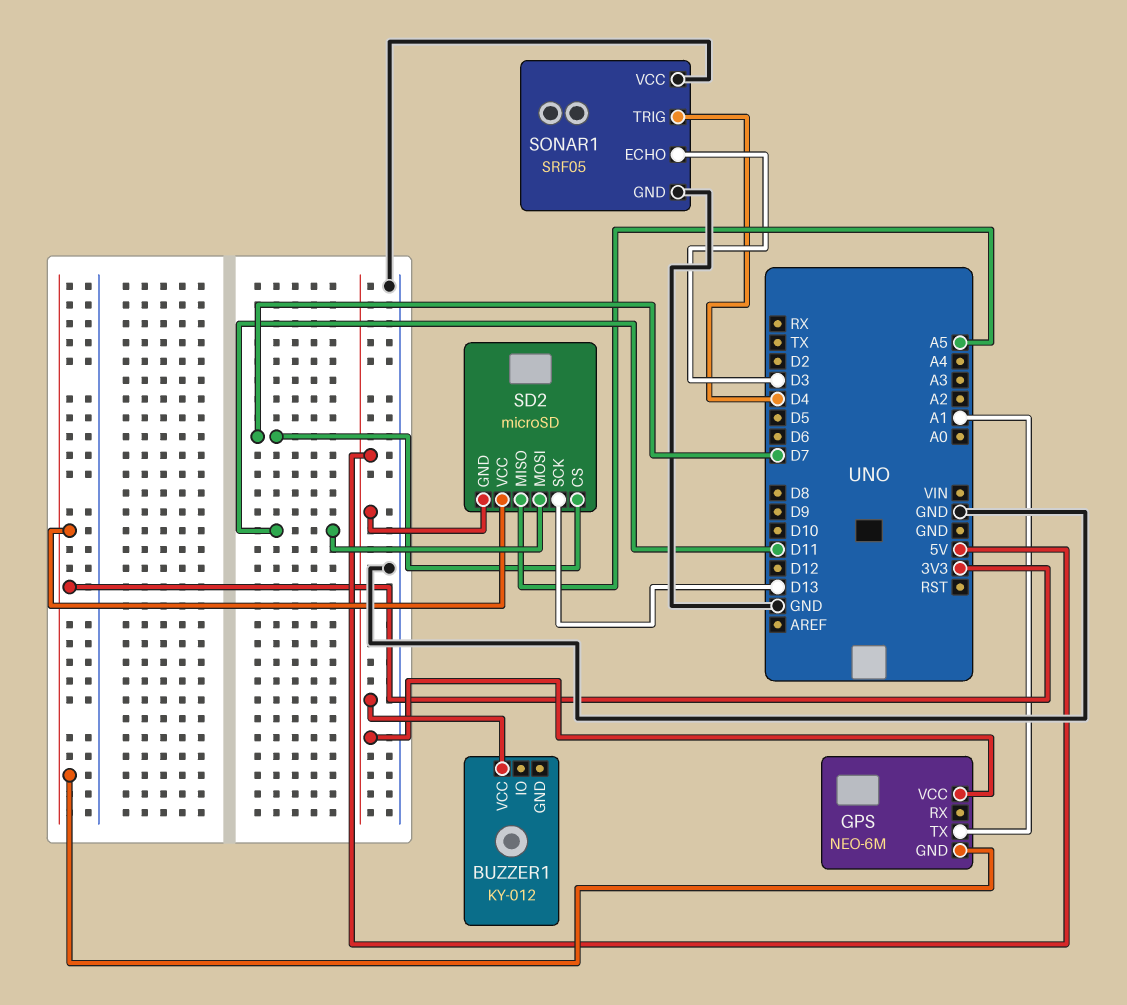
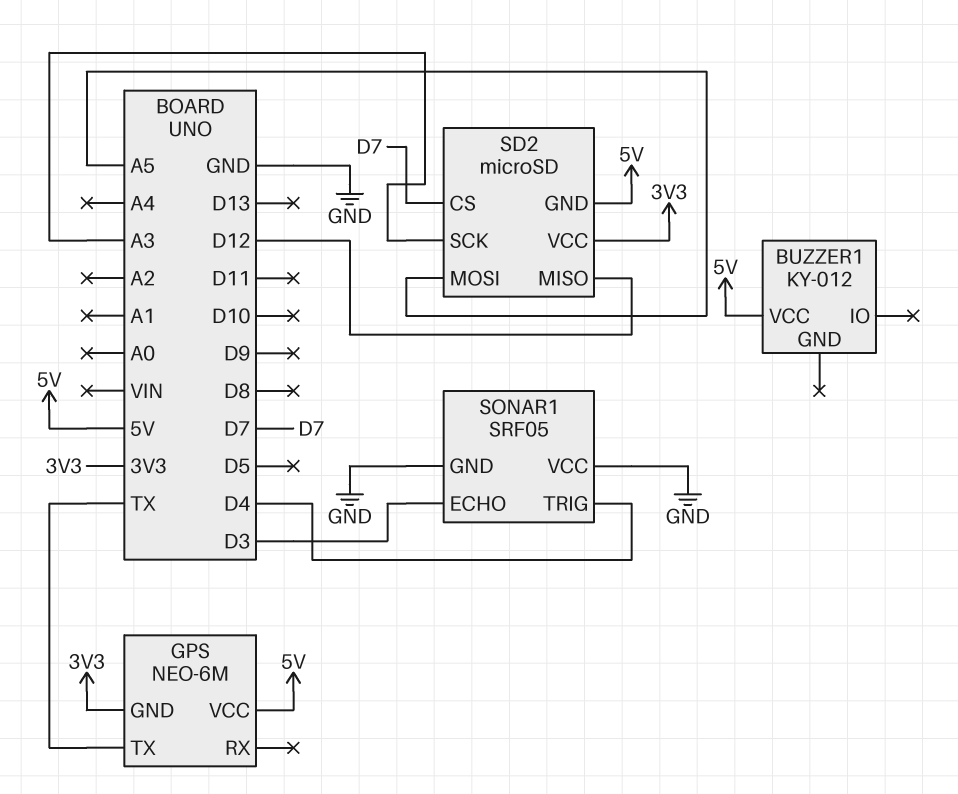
GPS pin TX: A1 -> TX
SD2 pin MISO: A5 -> D12
SD2 pin MOSI: D11 -> A5
SD2 pin SCK: D13 -> A3

